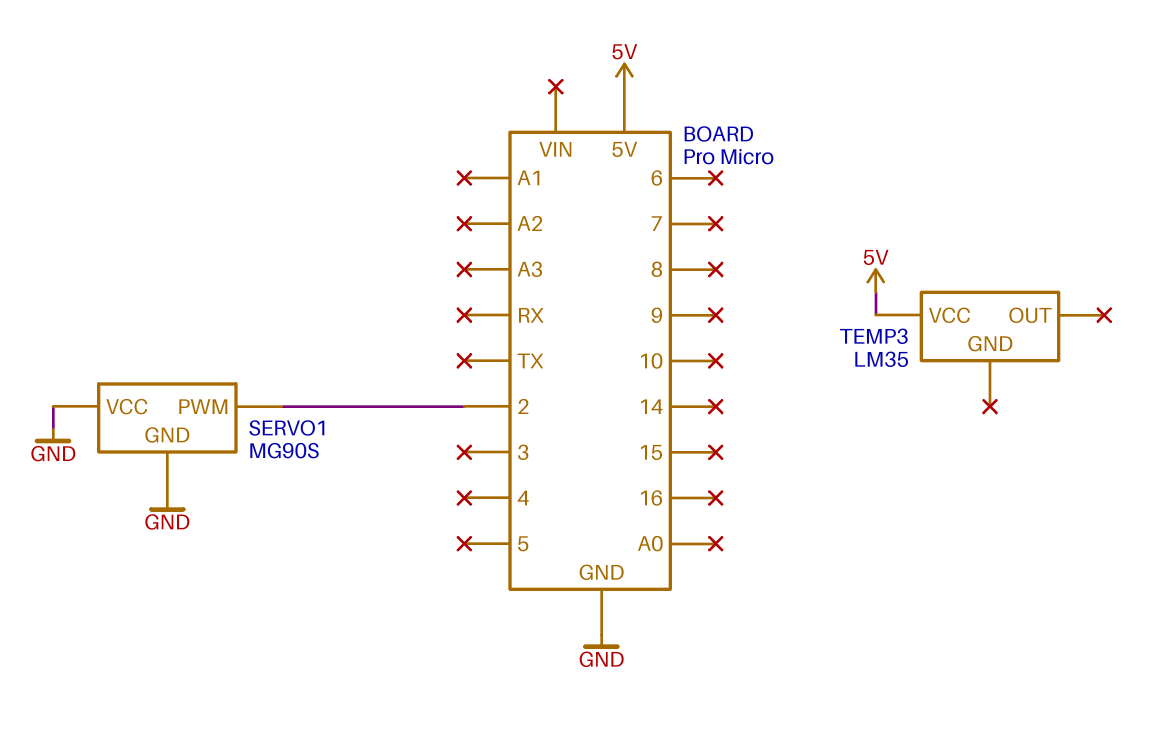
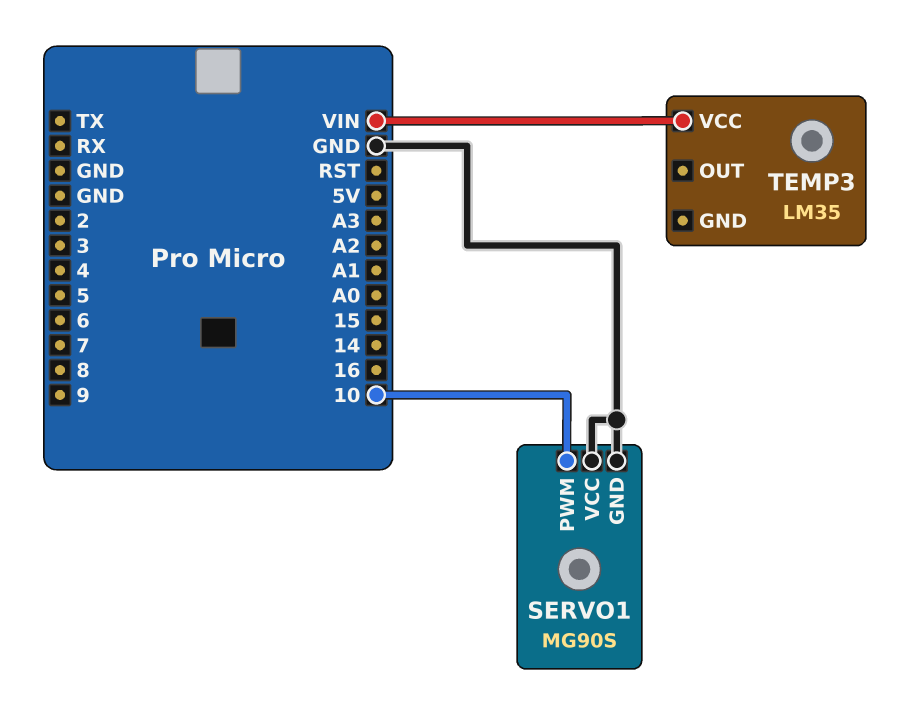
SERVO1 pin PWM: 2 -> 10
TEMP3 pin VCC: 5V -> VIN

